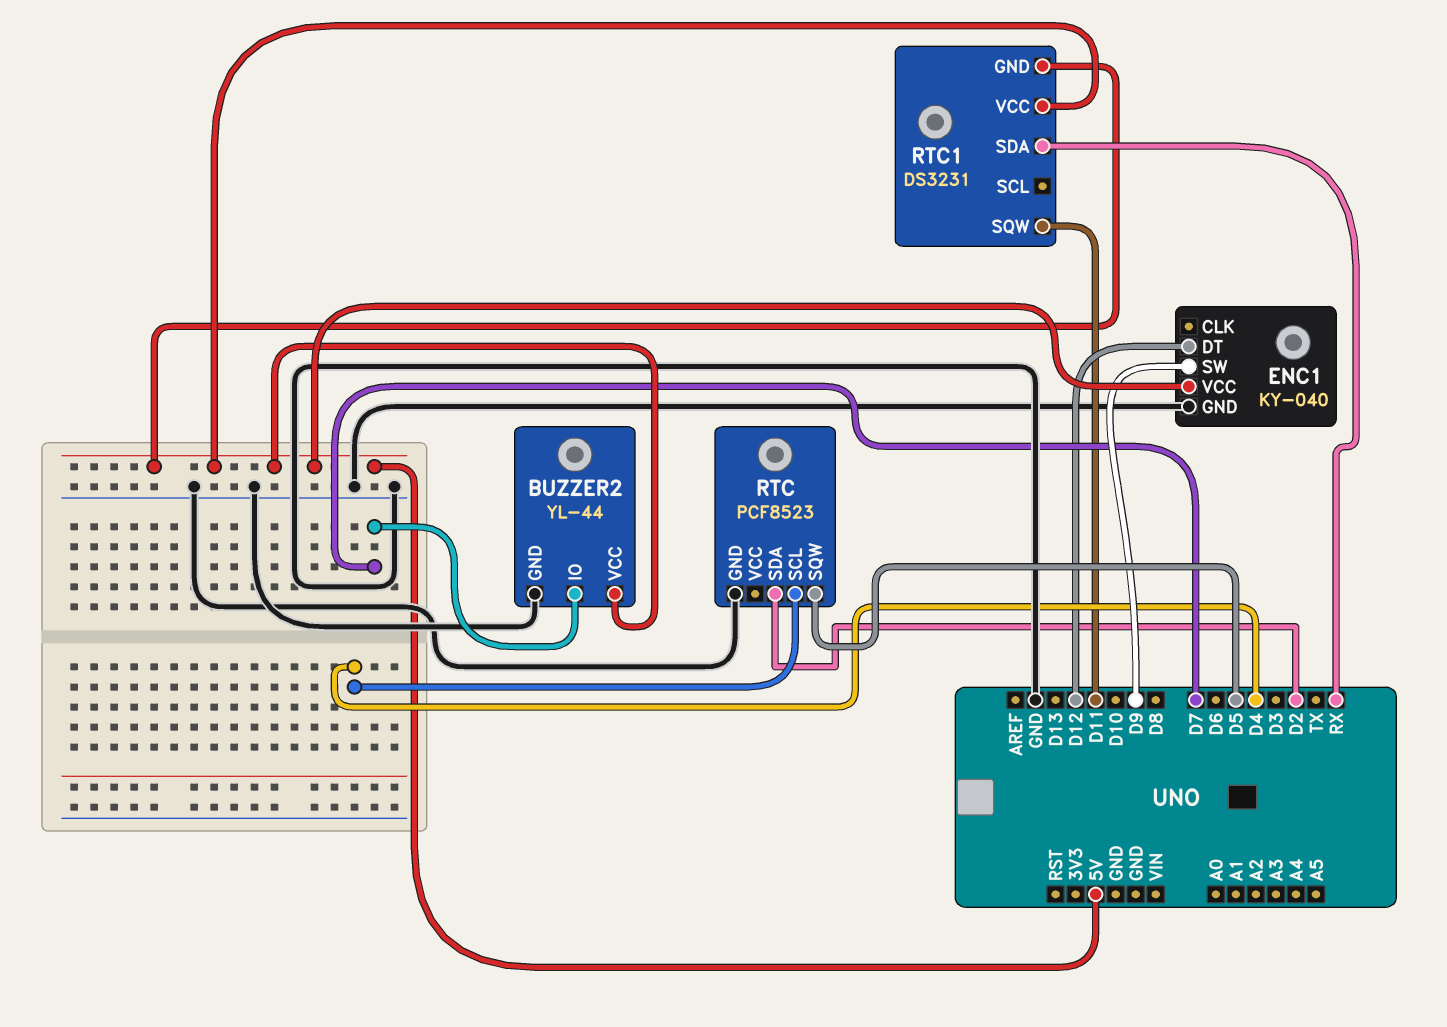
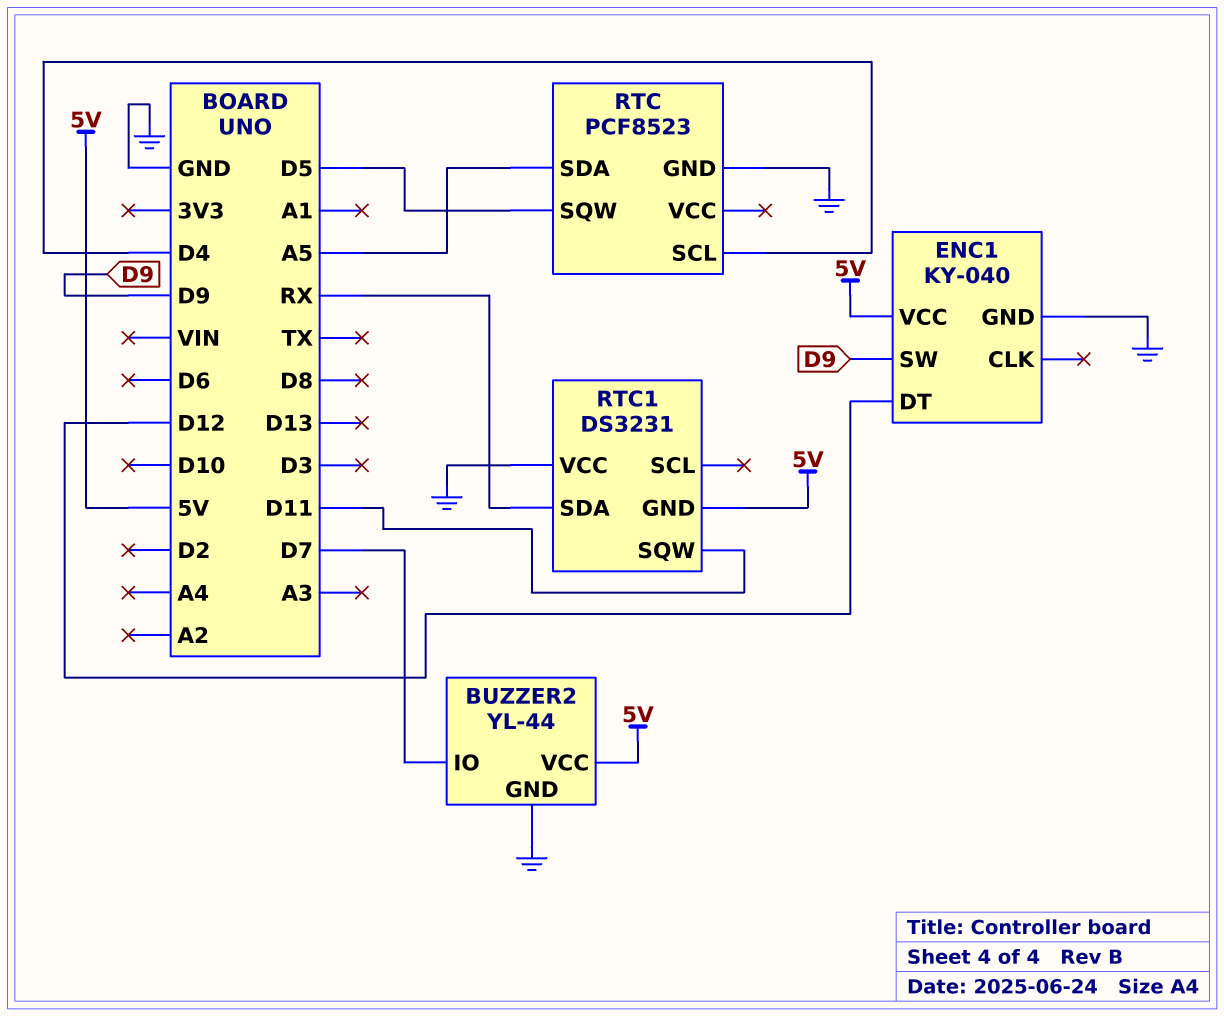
RTC pin SDA: D2 -> A5
RTC1 pin VCC: 5V -> GND

